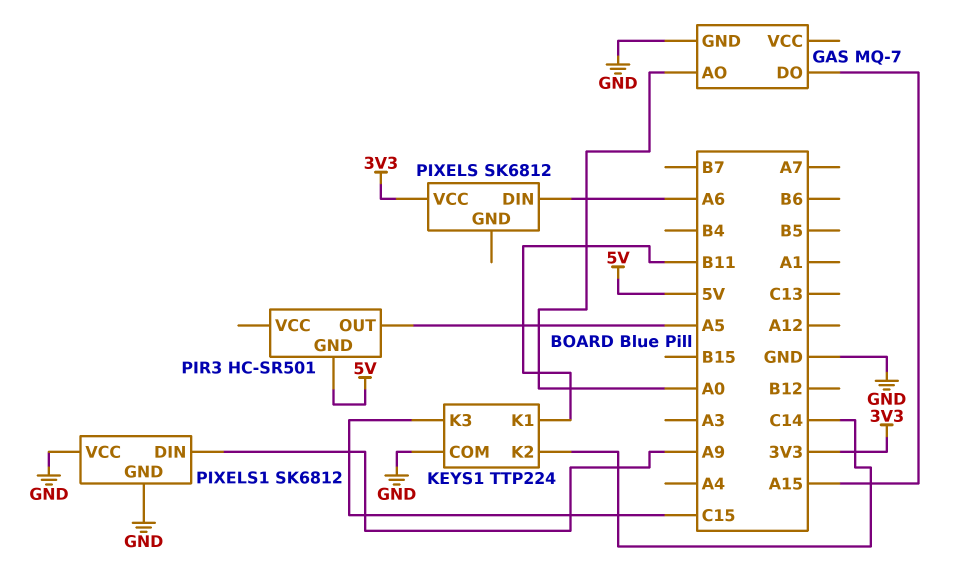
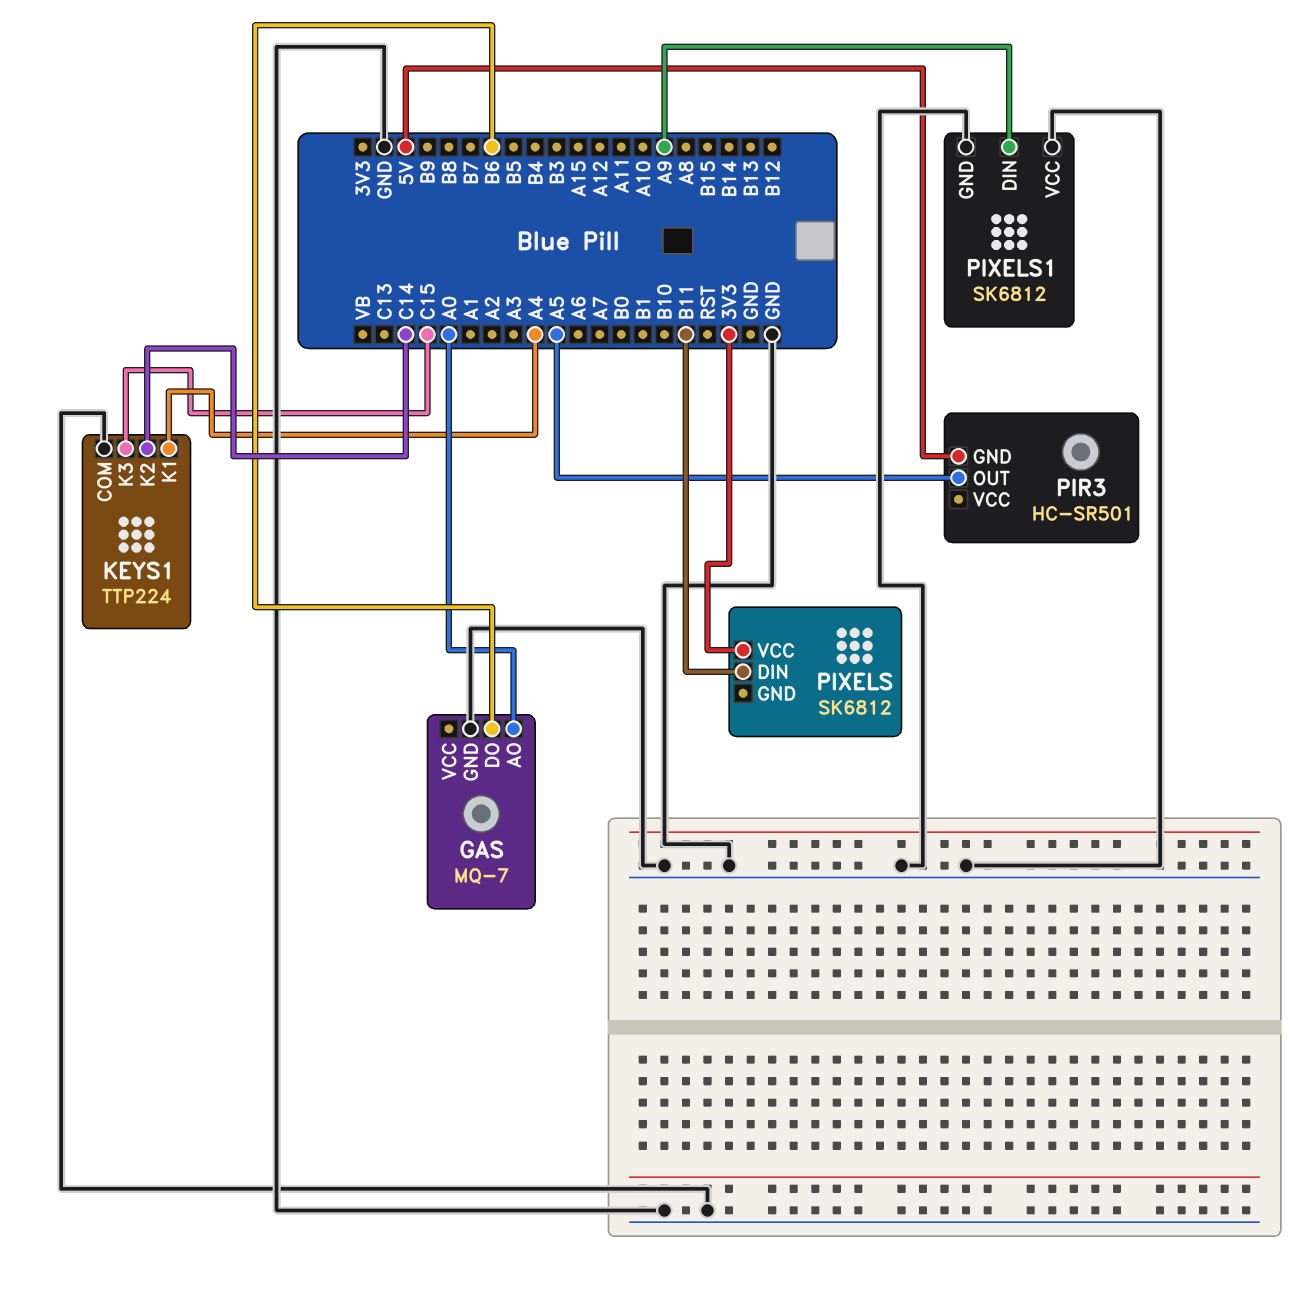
GAS pin DO: A15 -> B6
KEYS1 pin K1: B11 -> A4
PIXELS pin DIN: A6 -> B11

